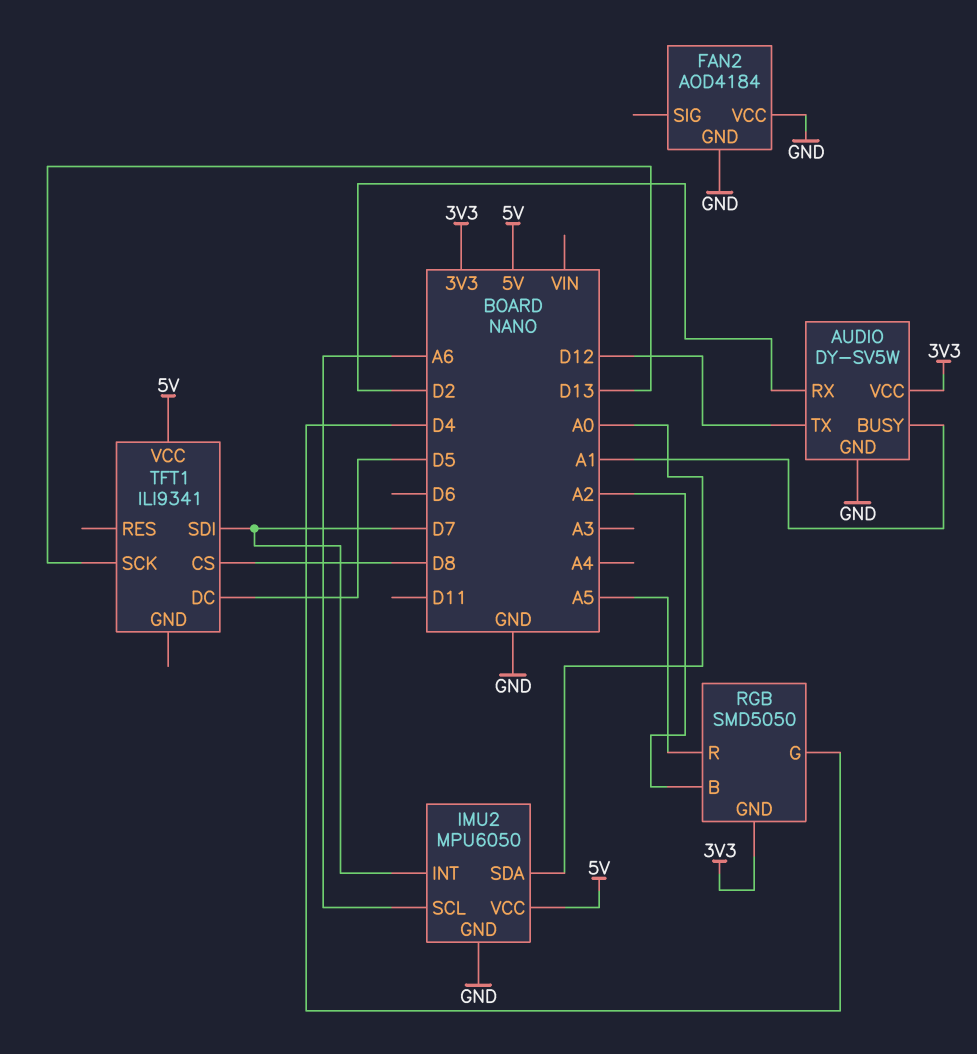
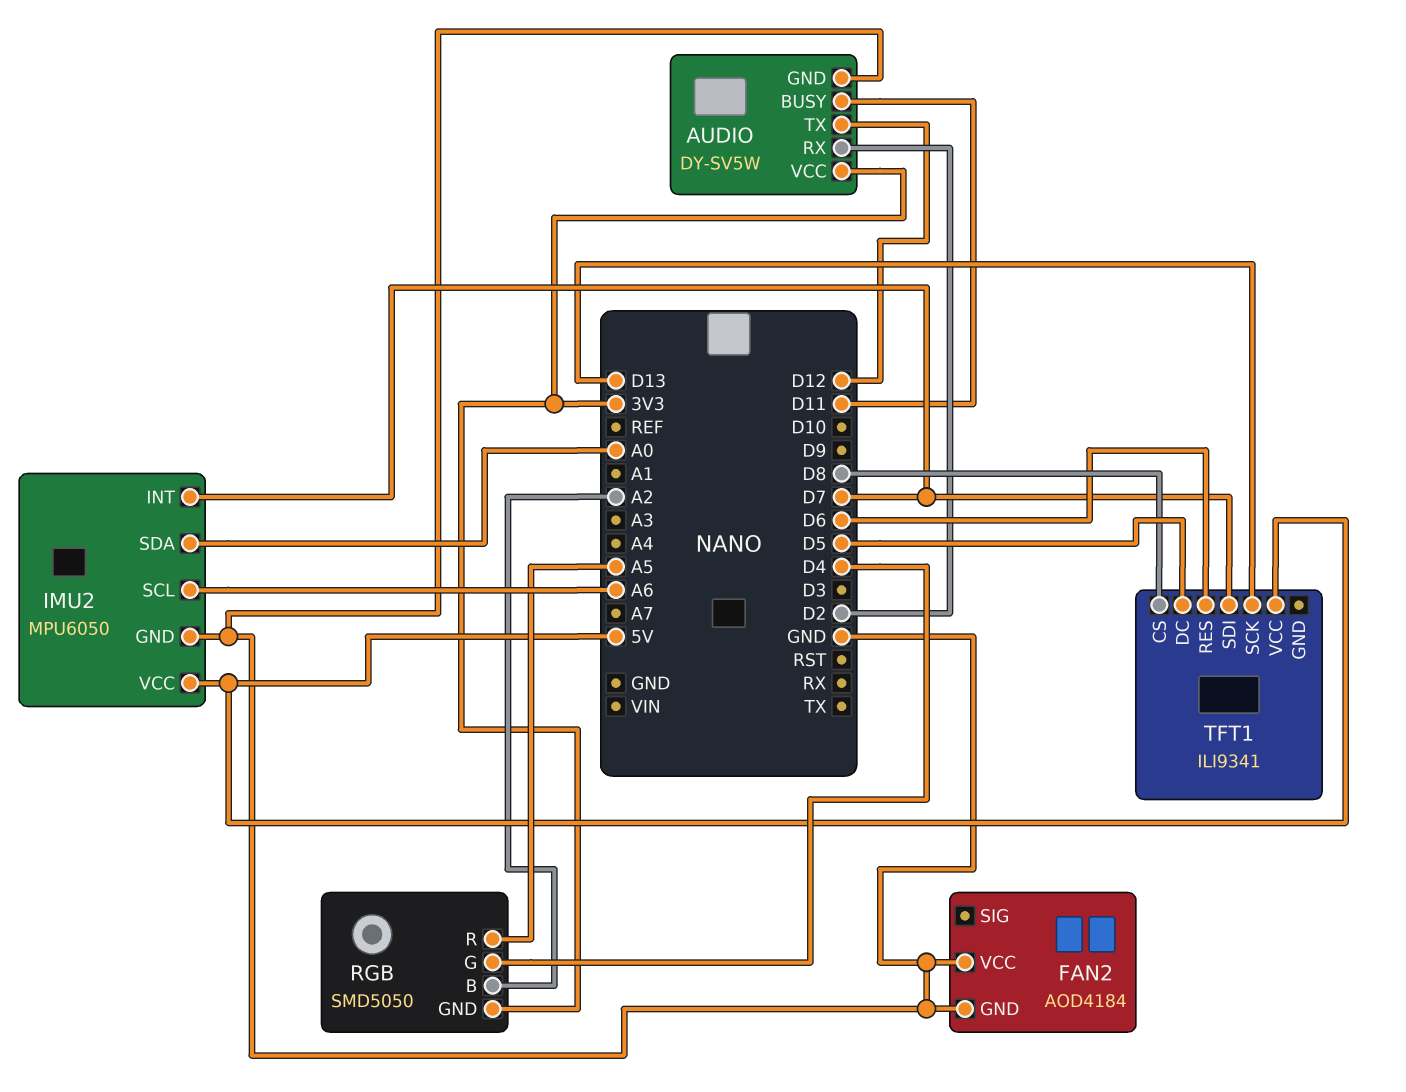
AUDIO pin BUSY: A1 -> D11
TFT1 pin RES: none -> D6

